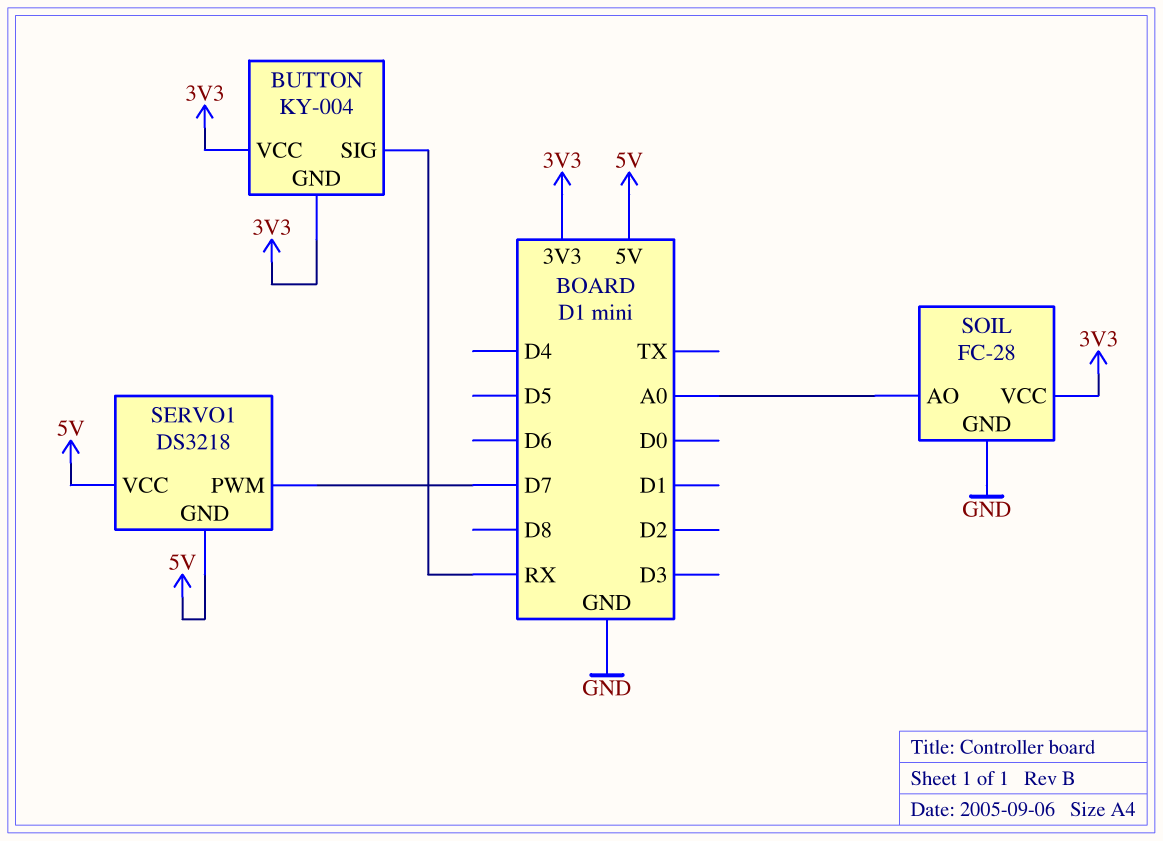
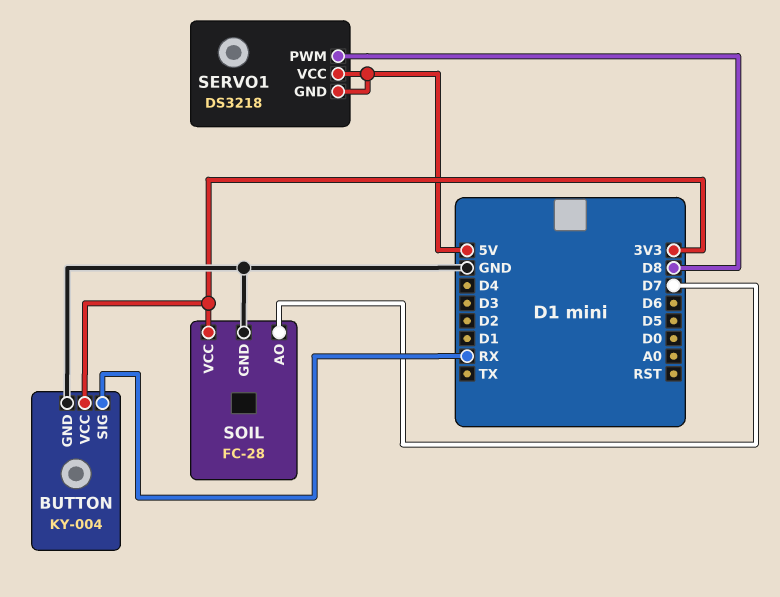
BUTTON pin GND: 3V3 -> GND
SERVO1 pin PWM: D7 -> D8
SOIL pin AO: A0 -> D7

